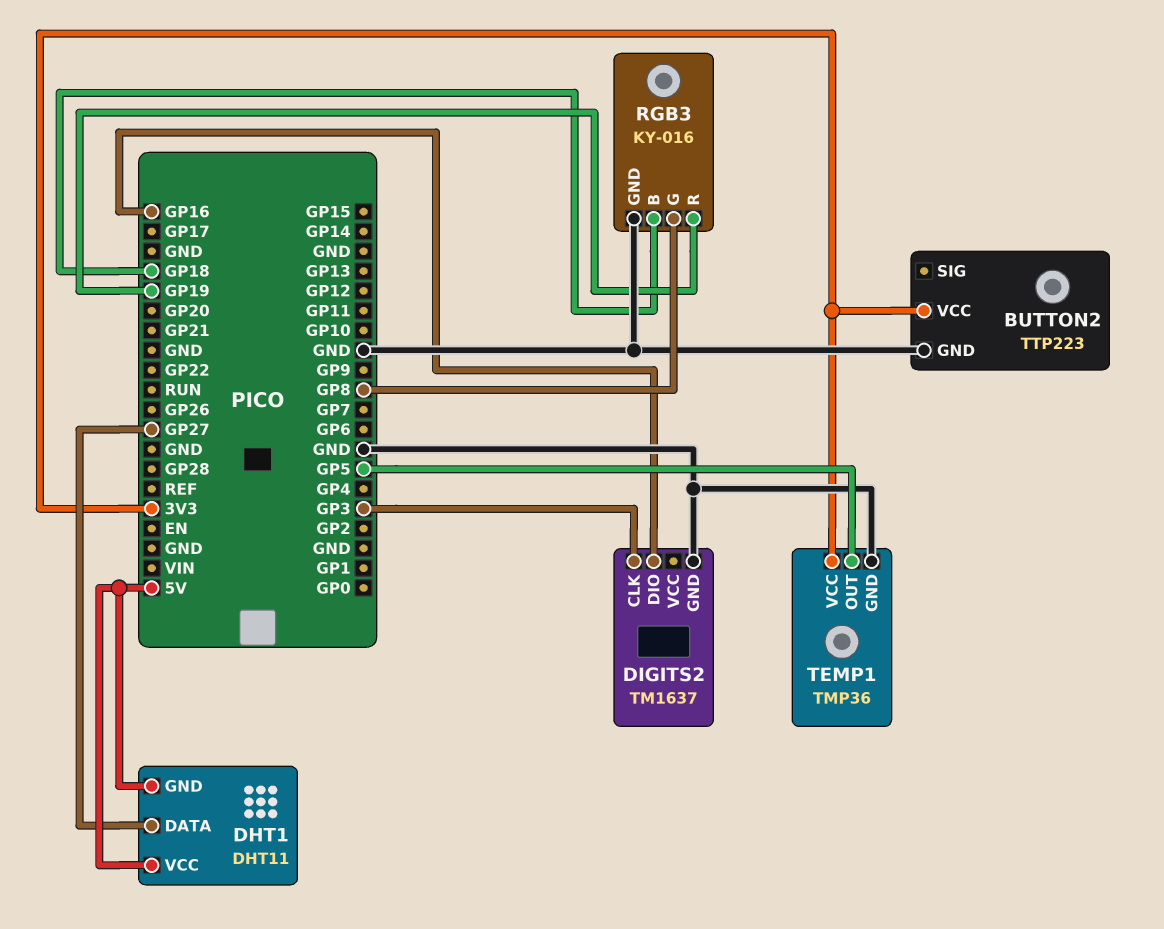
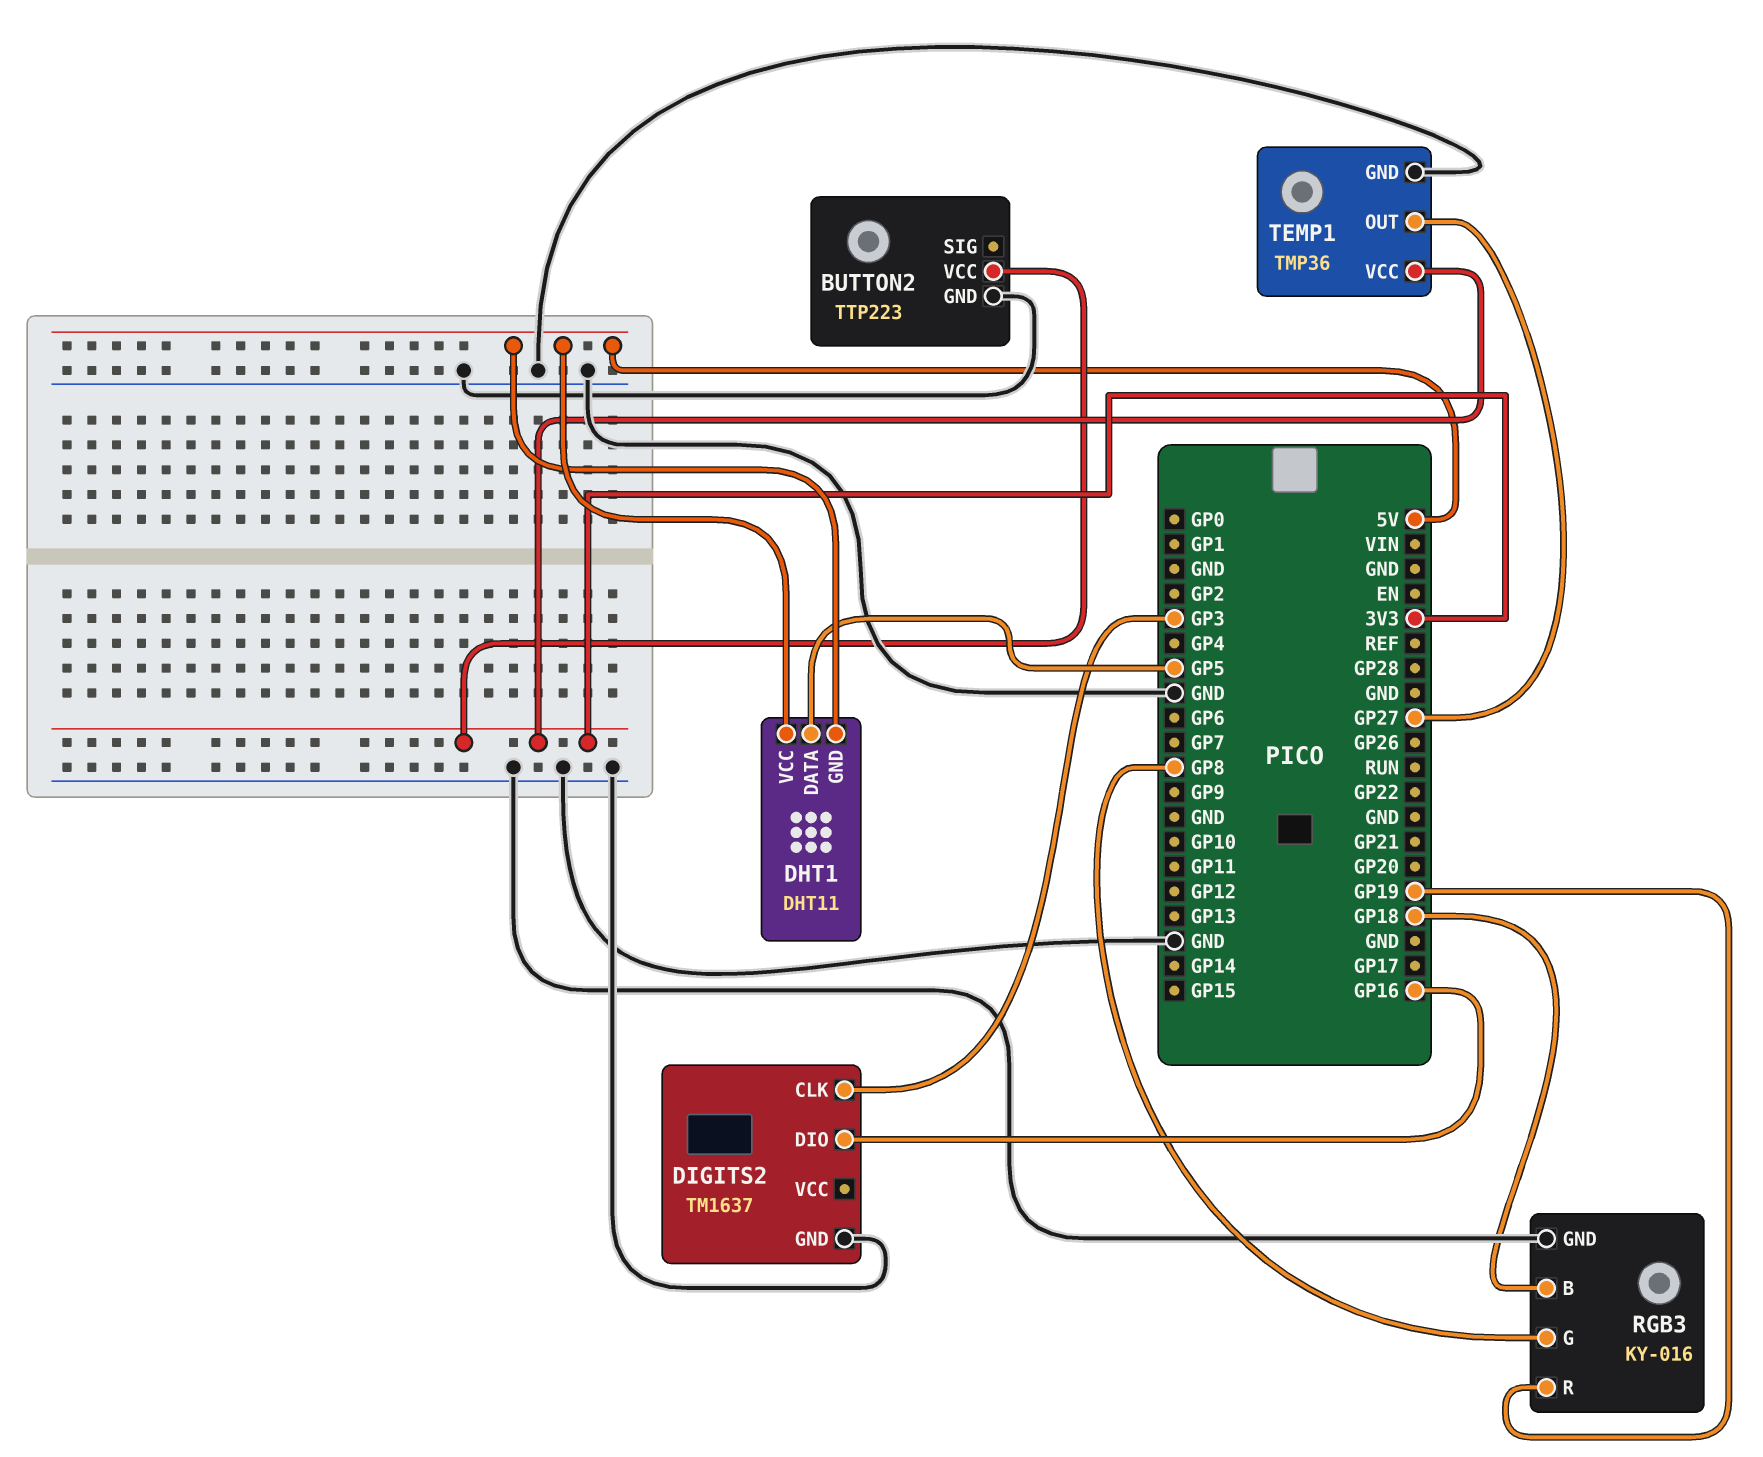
DHT1 pin DATA: GP27 -> GP5
TEMP1 pin OUT: GP5 -> GP27

